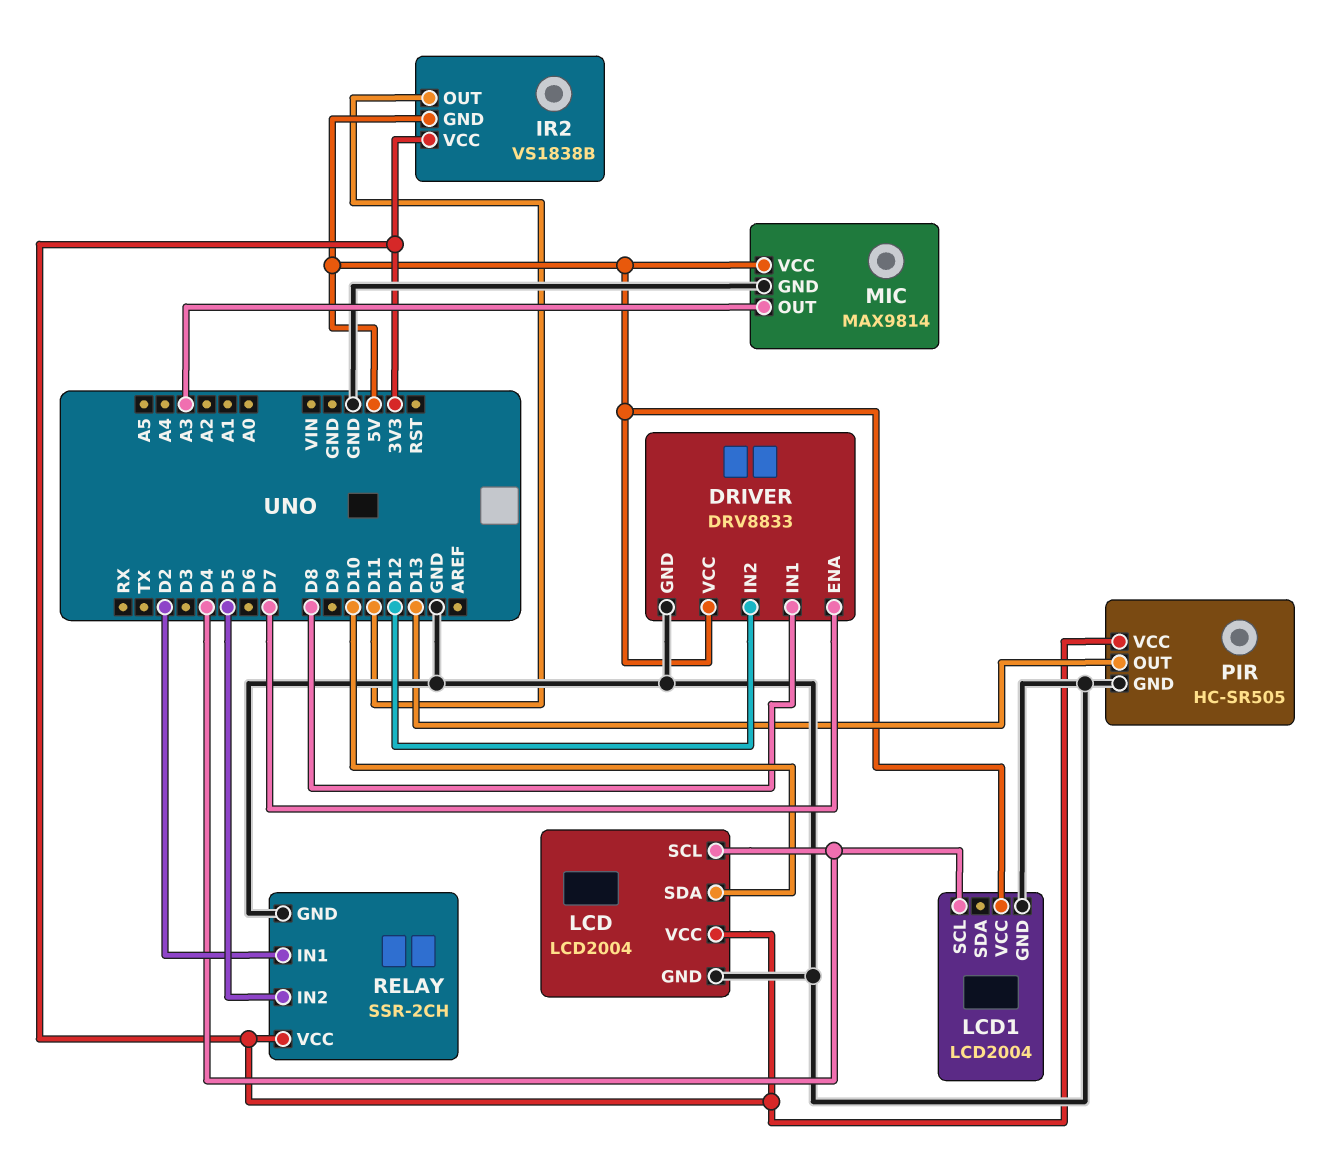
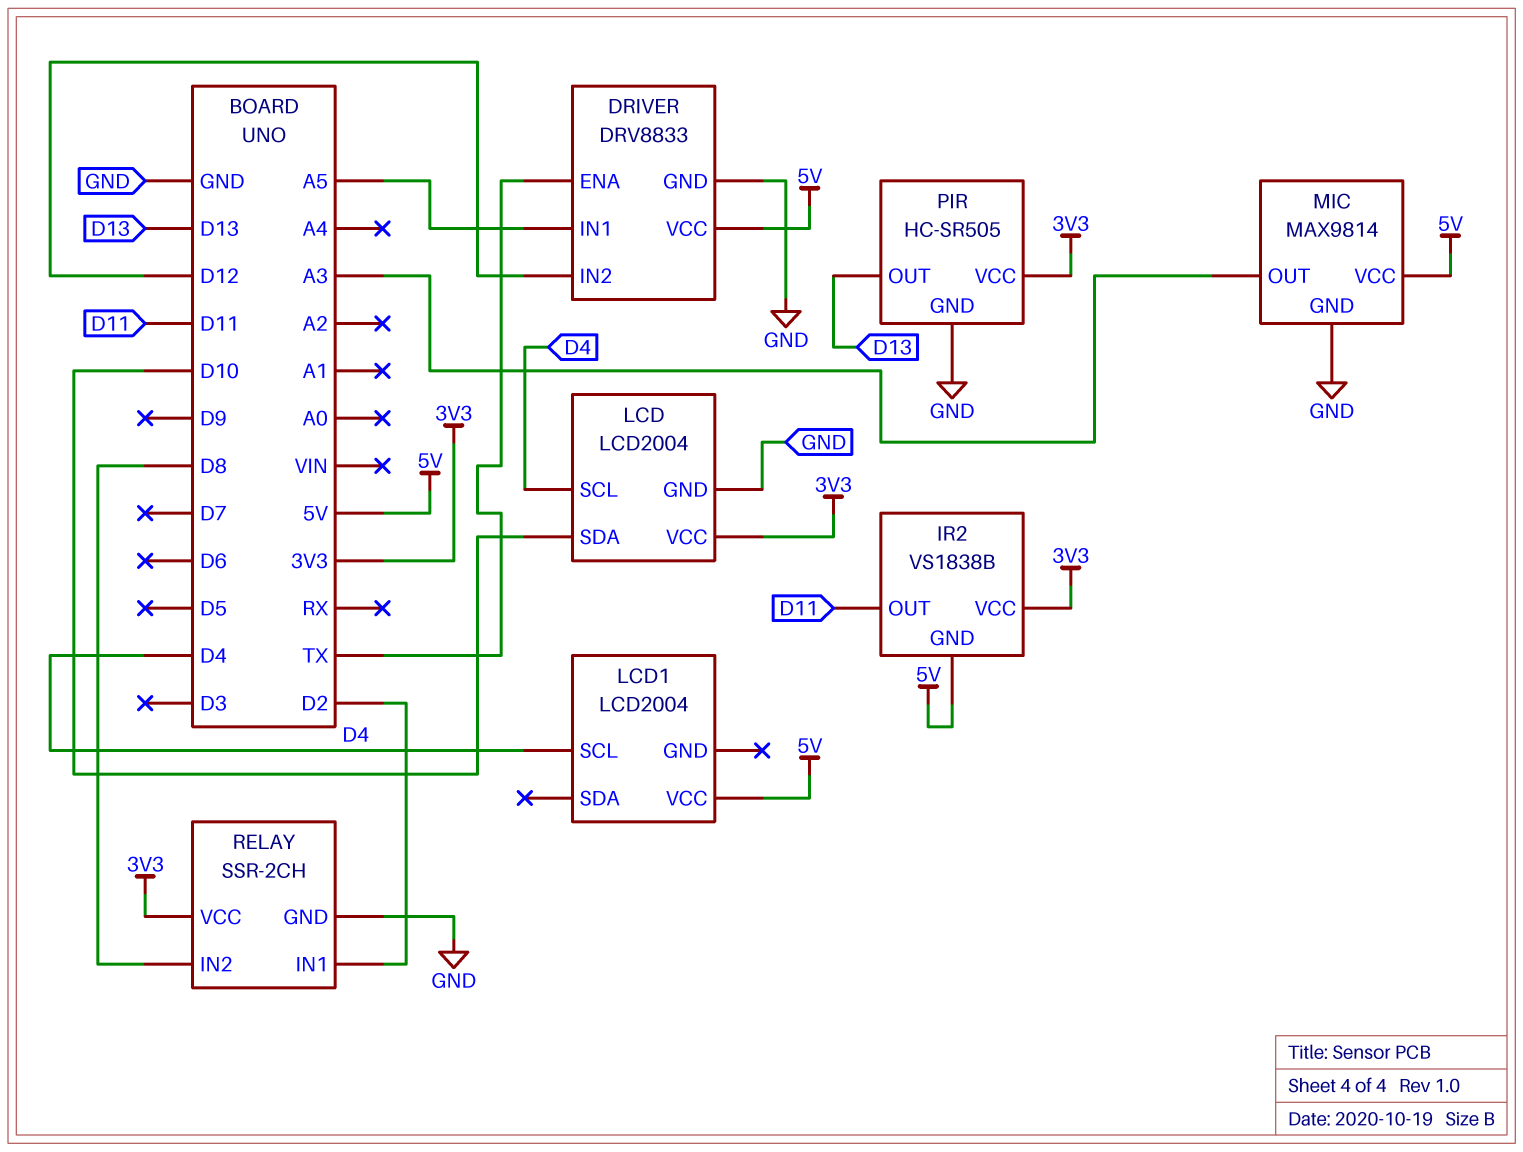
DRIVER pin ENA: D7 -> TX
DRIVER pin IN1: D8 -> A5
LCD1 pin GND: GND -> none
RELAY pin IN2: D5 -> D8

